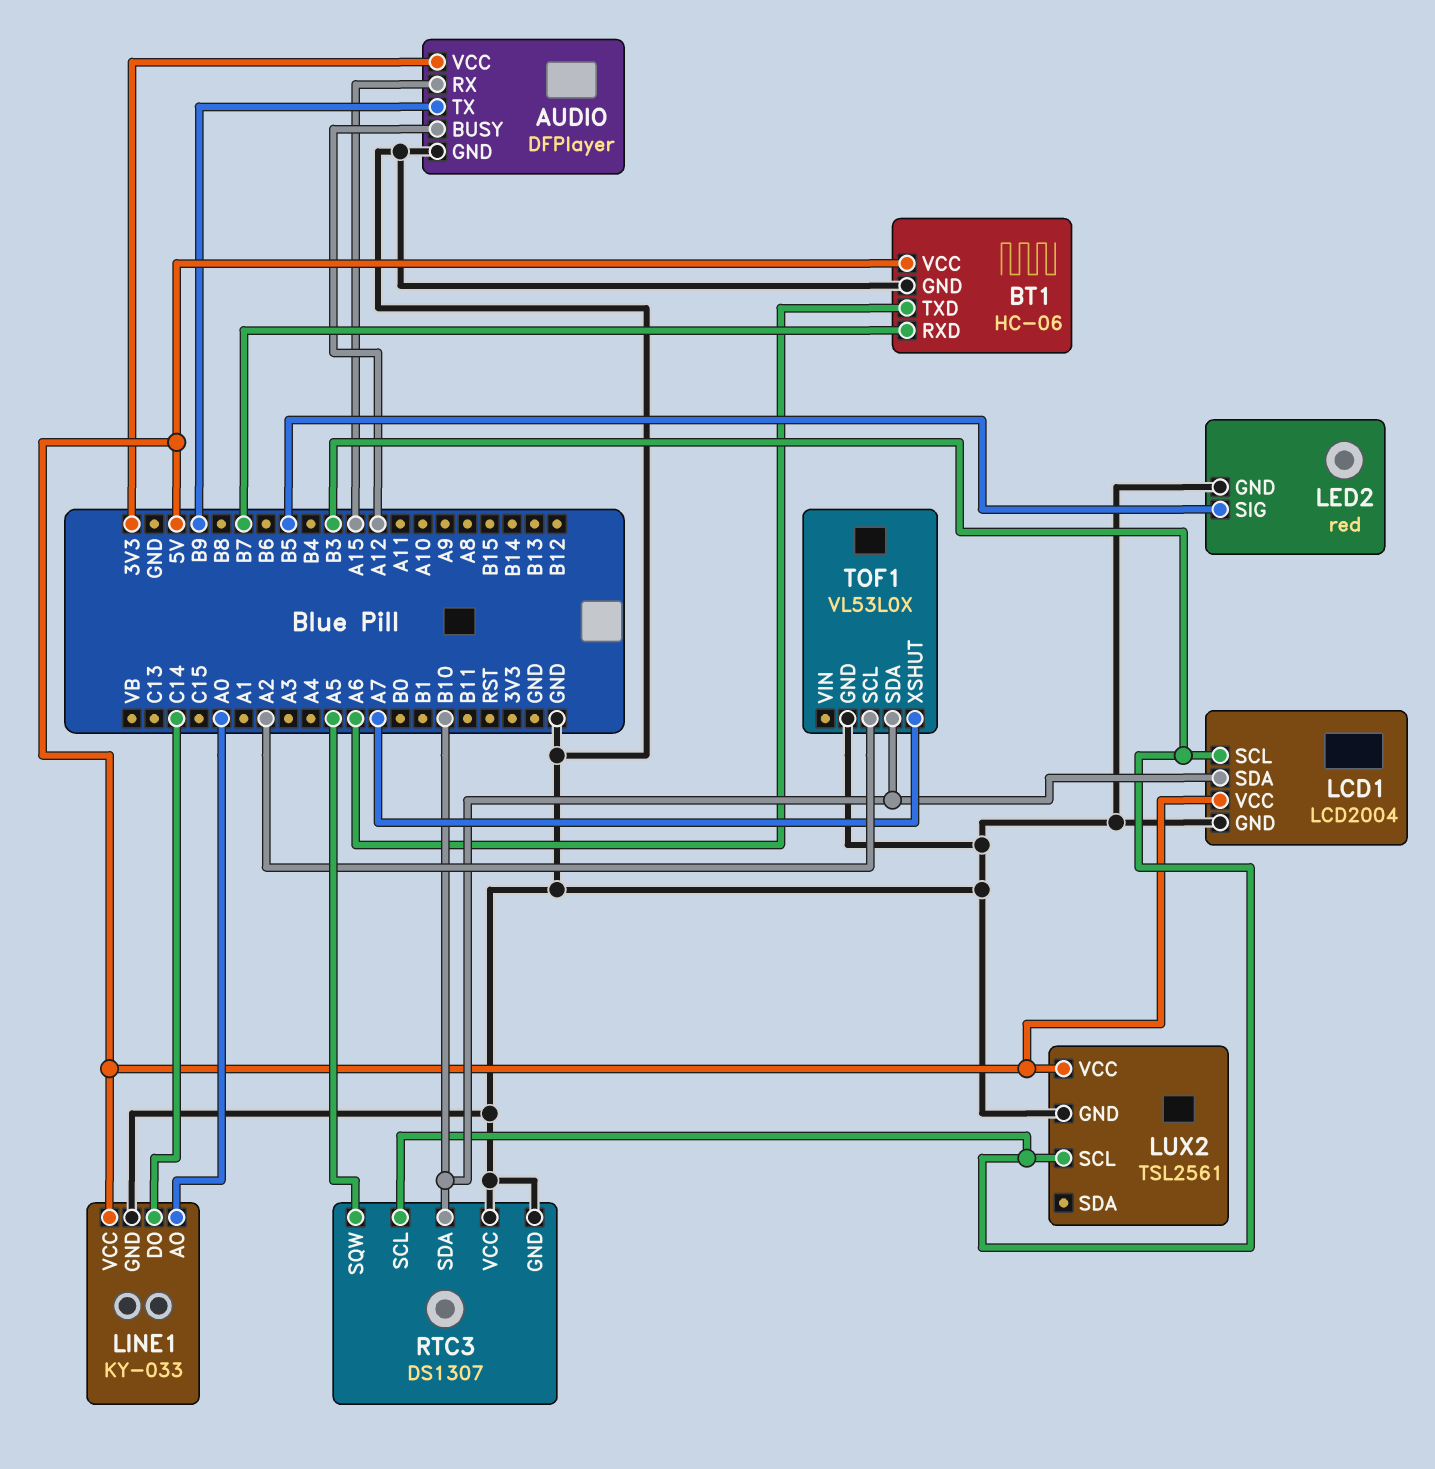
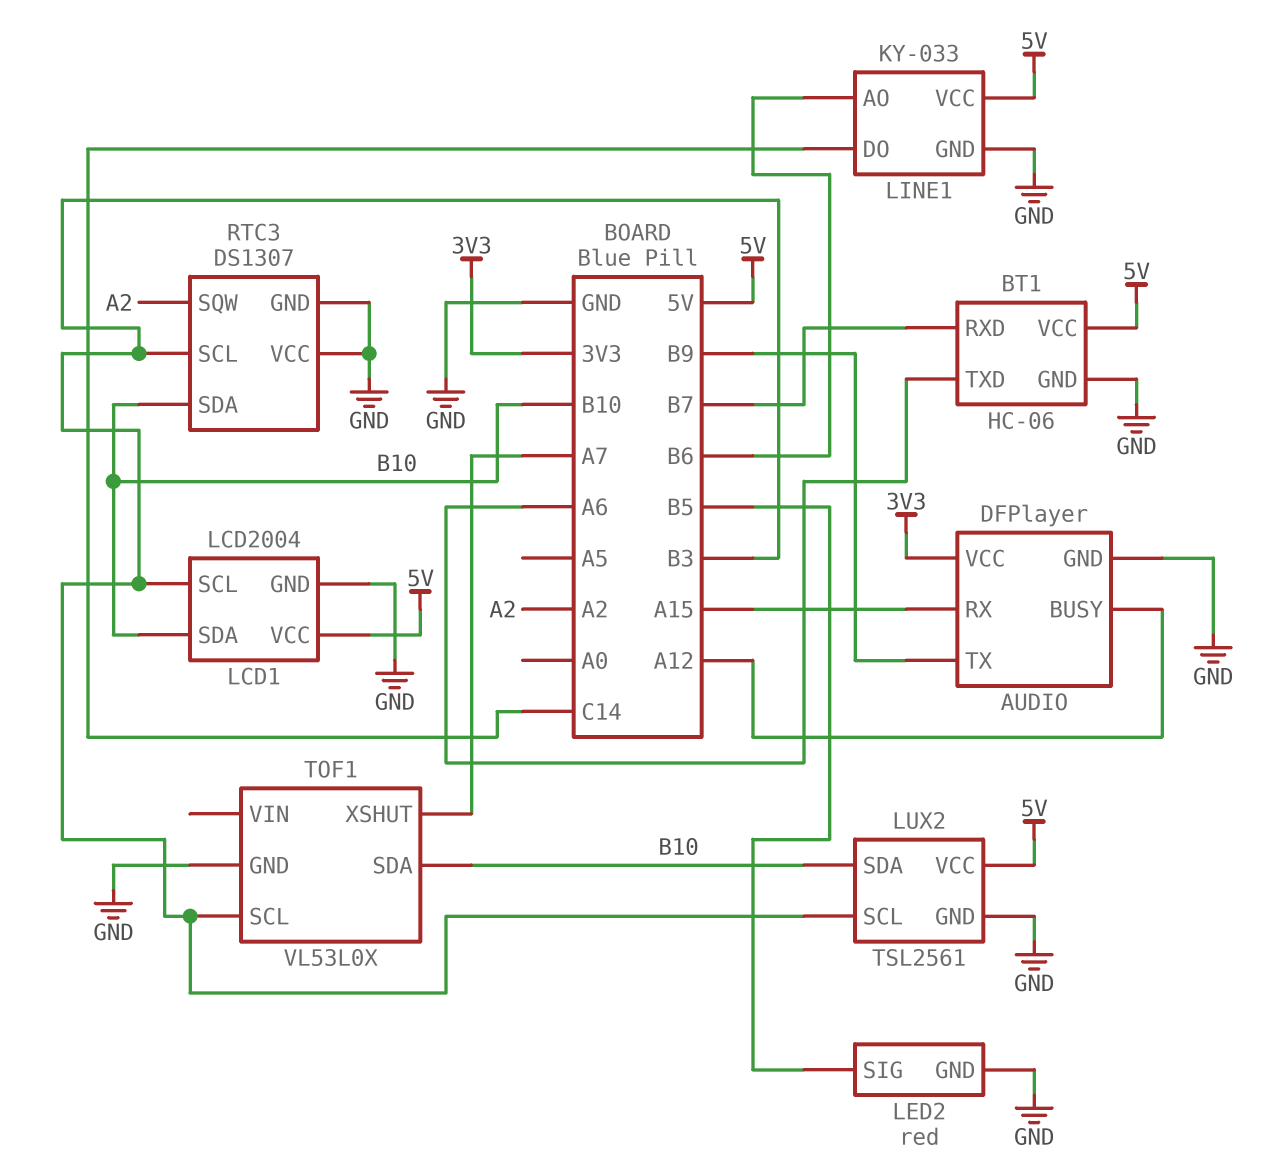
LINE1 pin AO: A0 -> B6
LUX2 pin SDA: none -> B10
RTC3 pin SQW: A5 -> A2
TOF1 pin SCL: A2 -> B3

